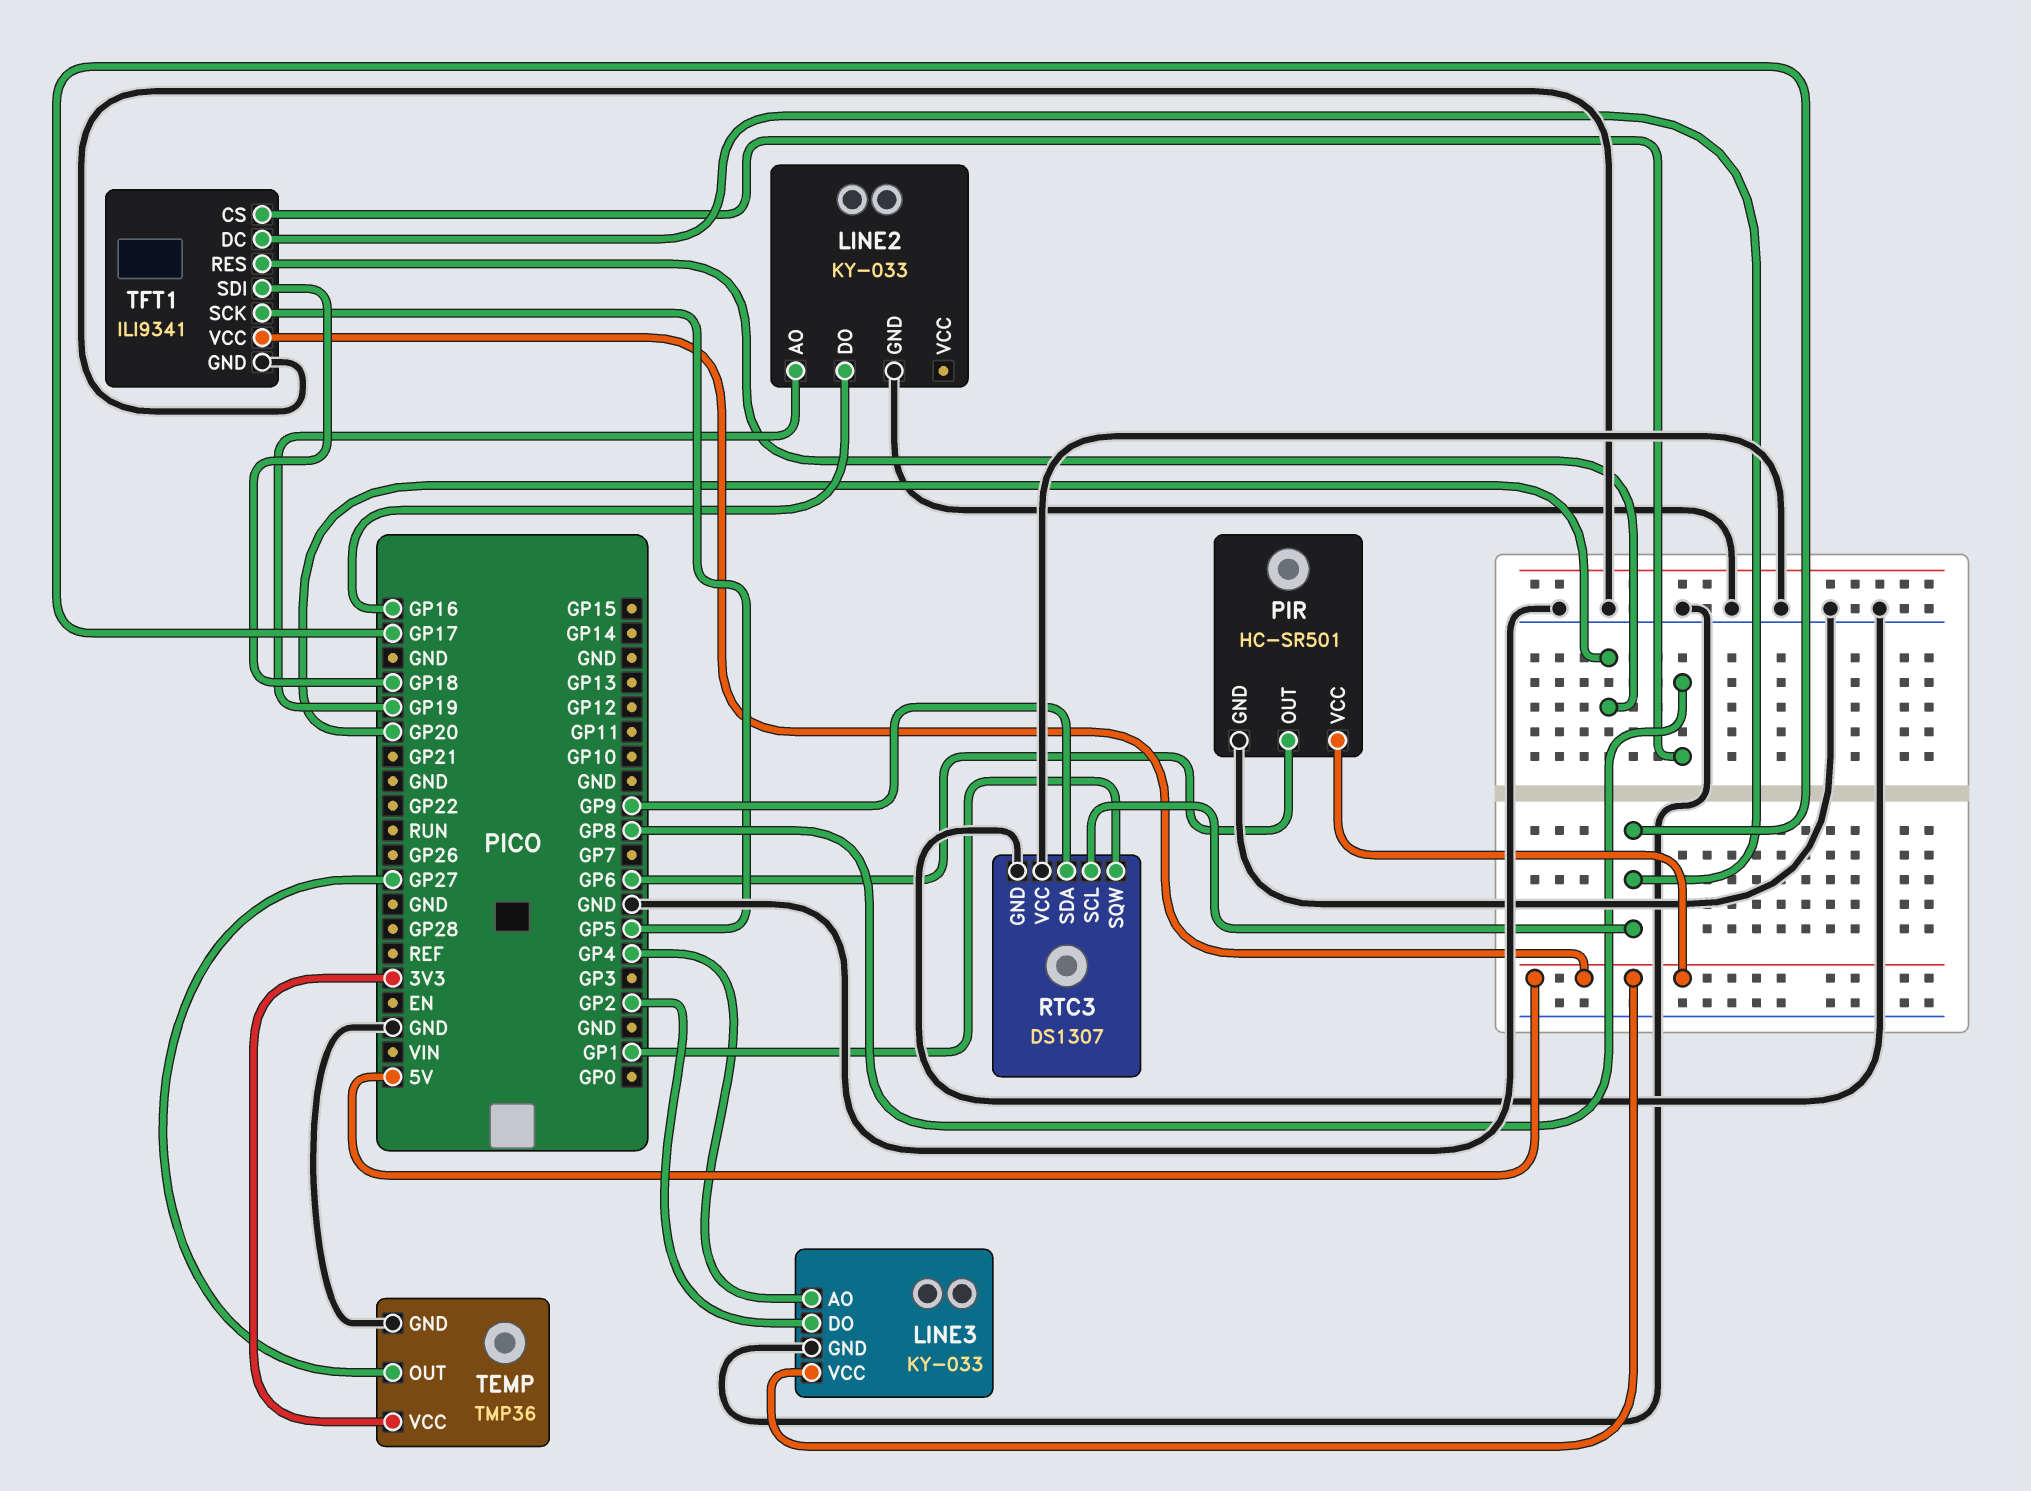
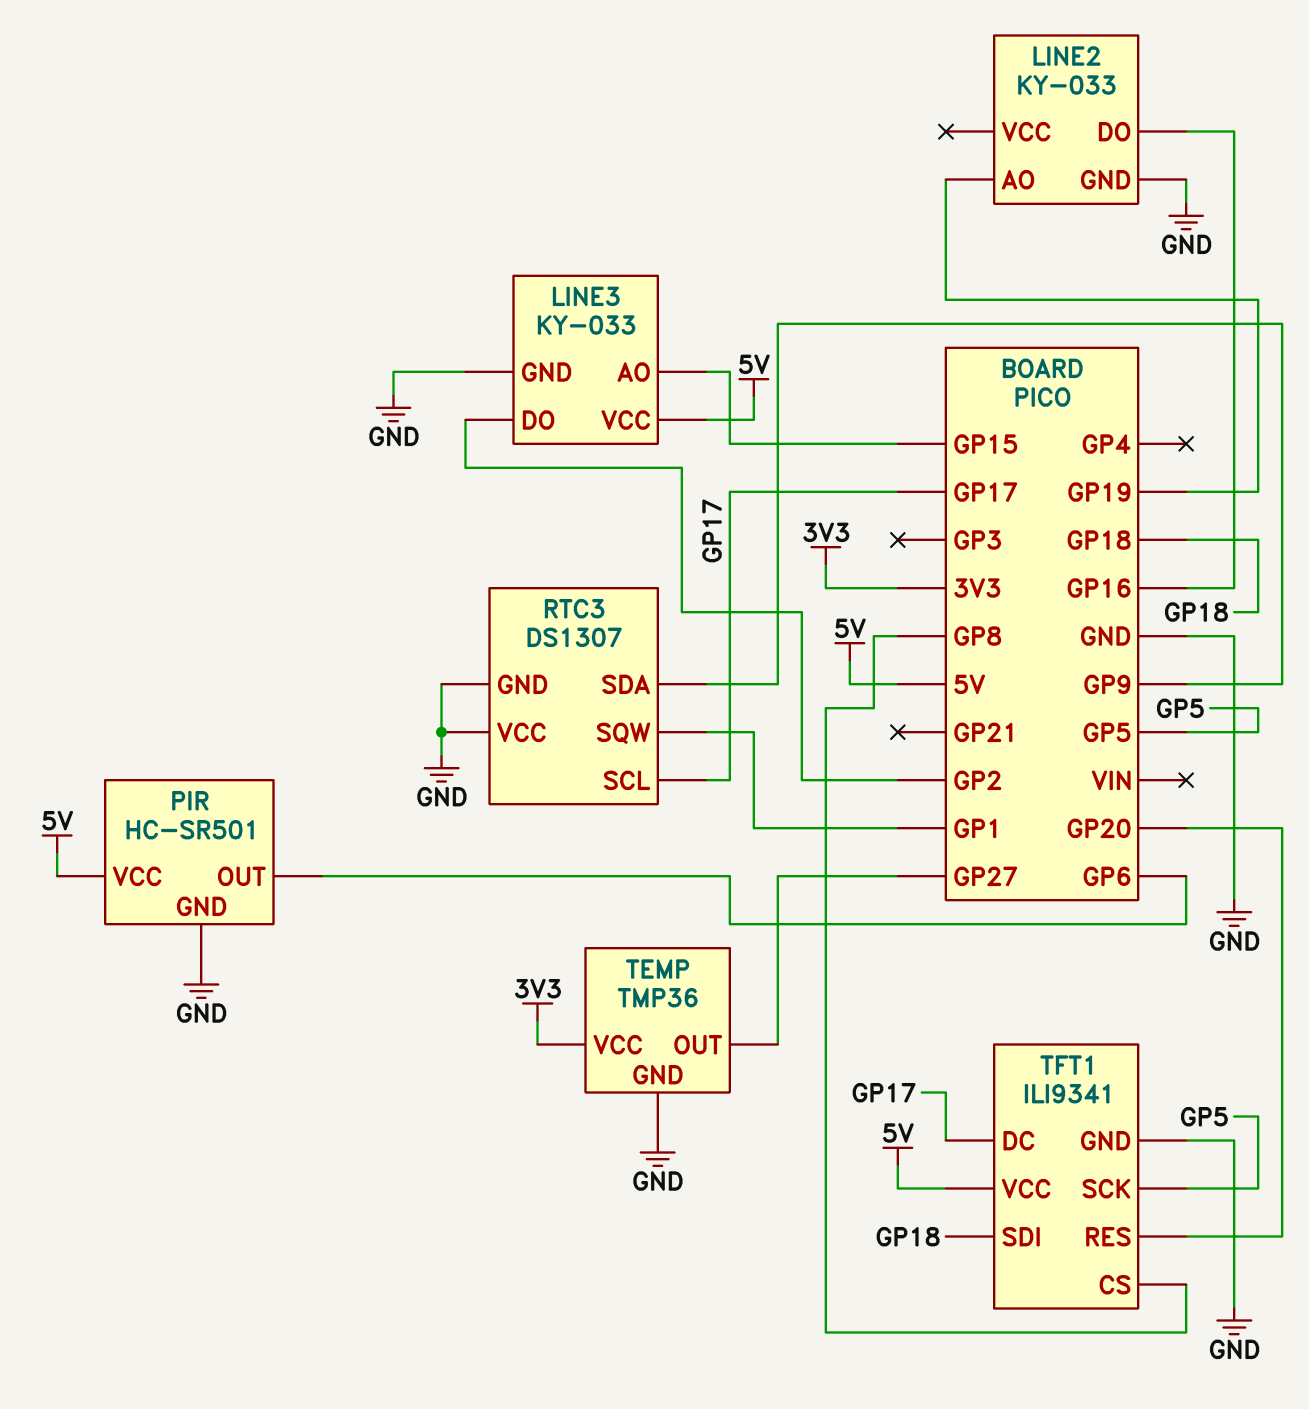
LINE3 pin AO: GP4 -> GP15

